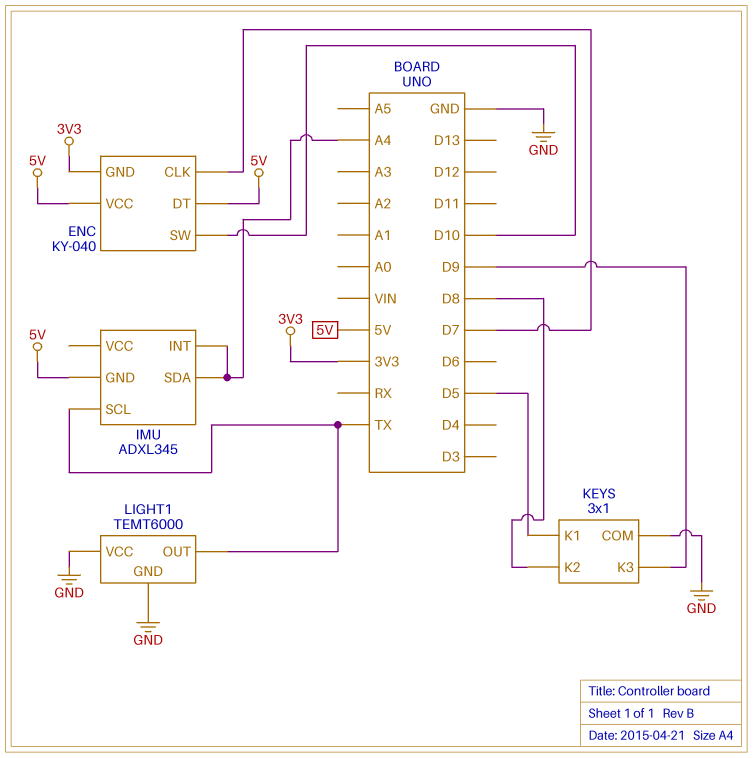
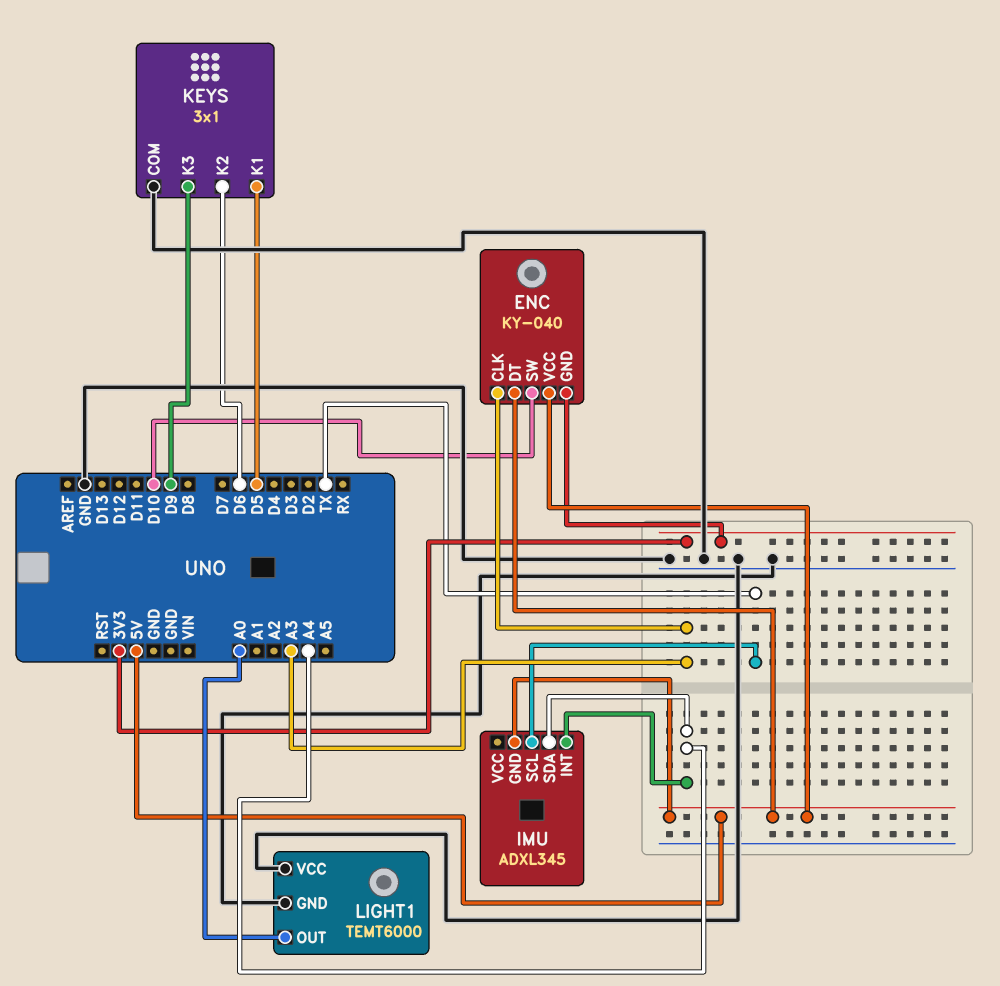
ENC pin CLK: D7 -> A3
KEYS pin K2: D8 -> D6
LIGHT1 pin OUT: TX -> A0

